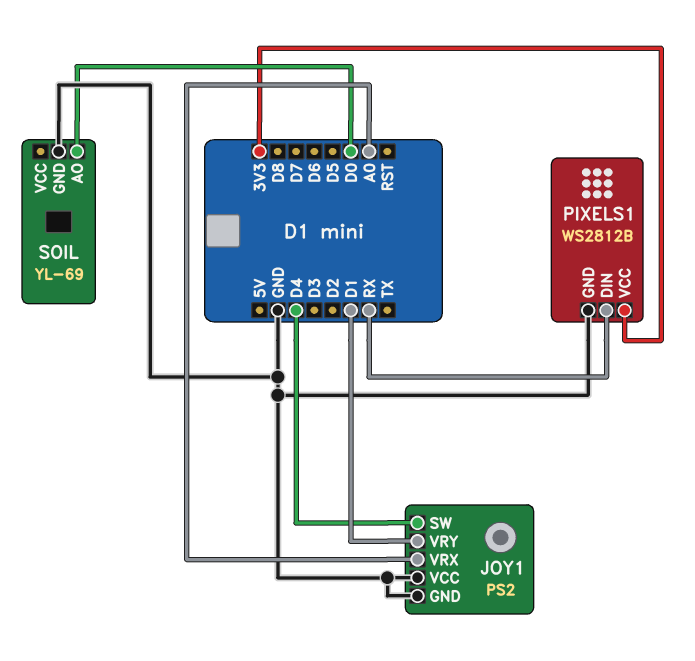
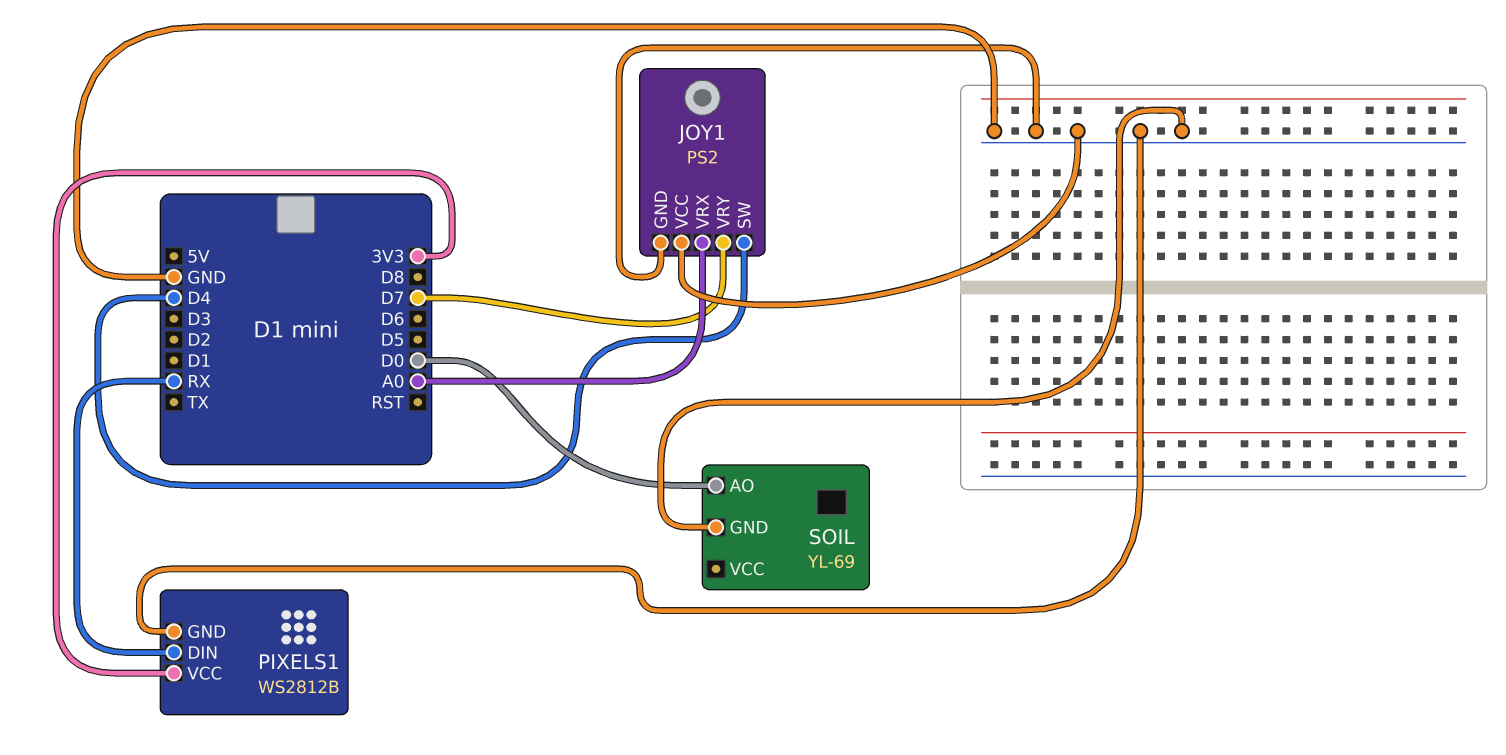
JOY1 pin VRY: D1 -> D7

